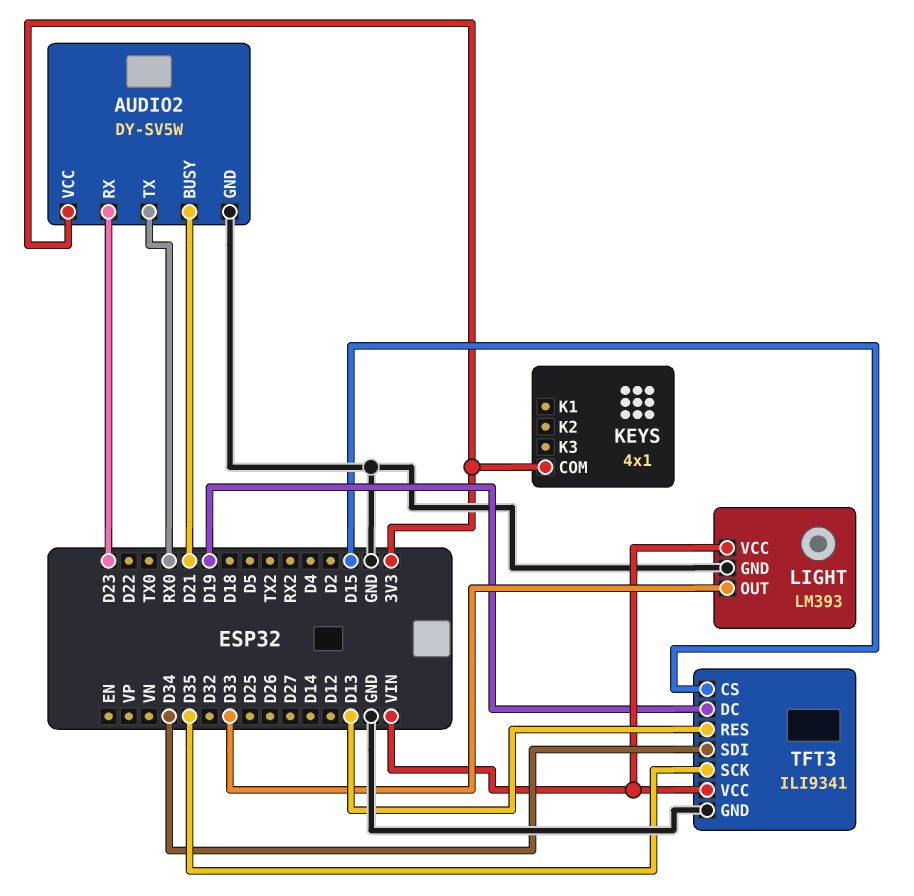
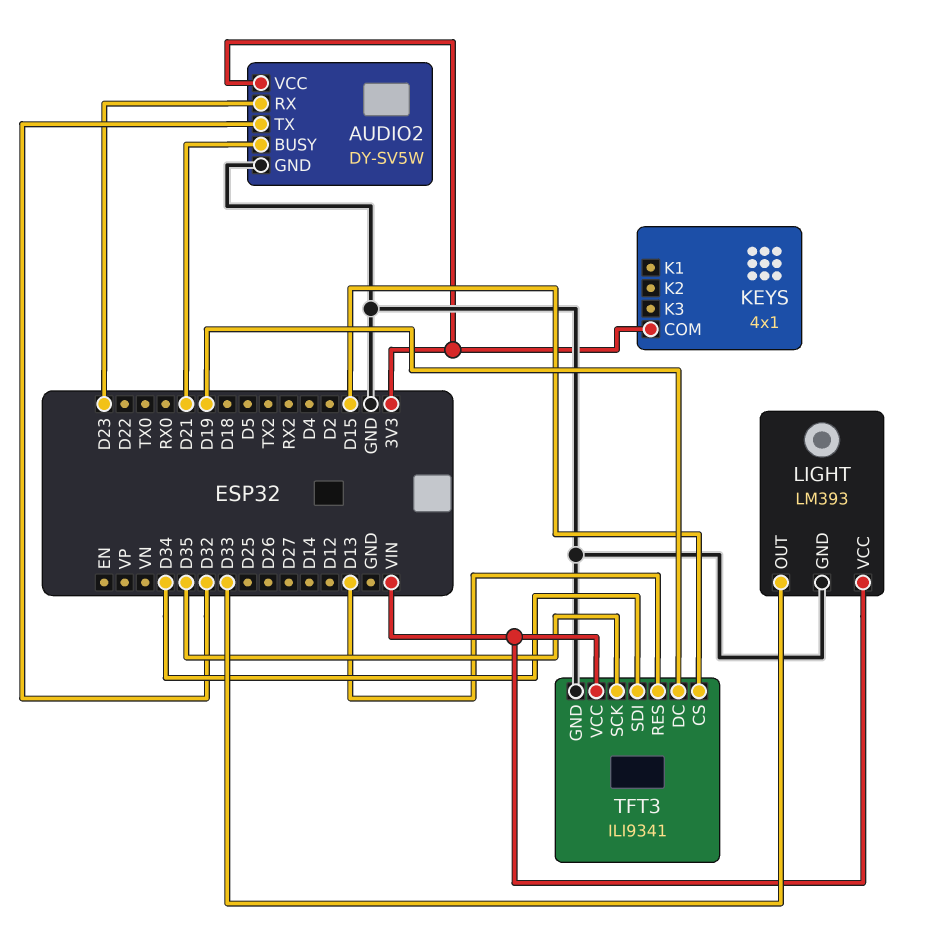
AUDIO2 pin TX: RX0 -> D32

